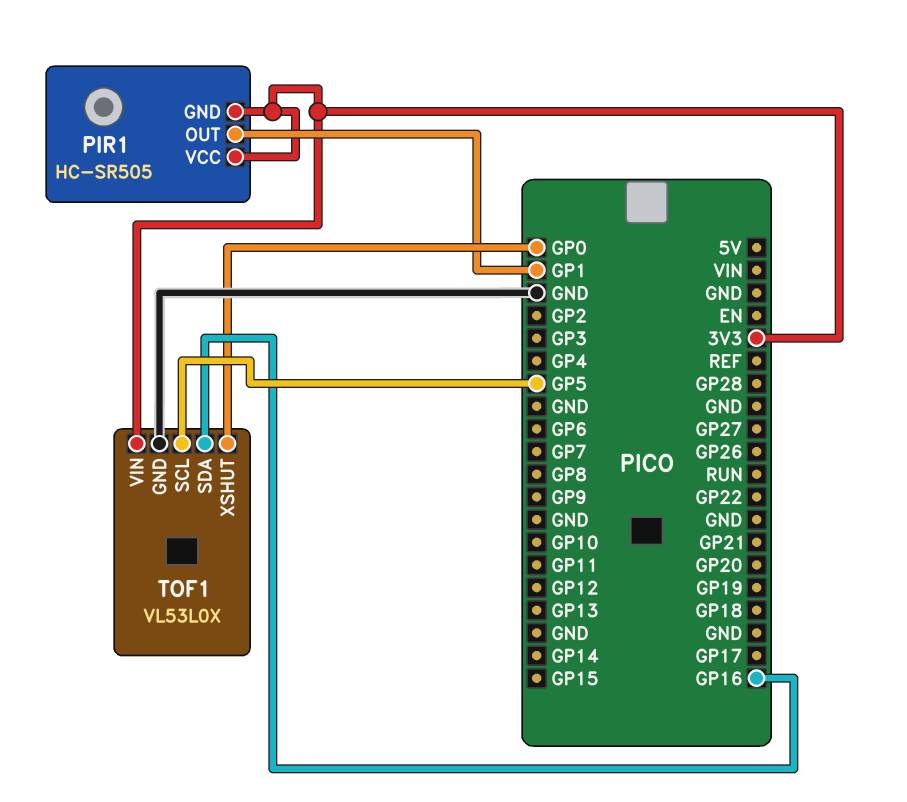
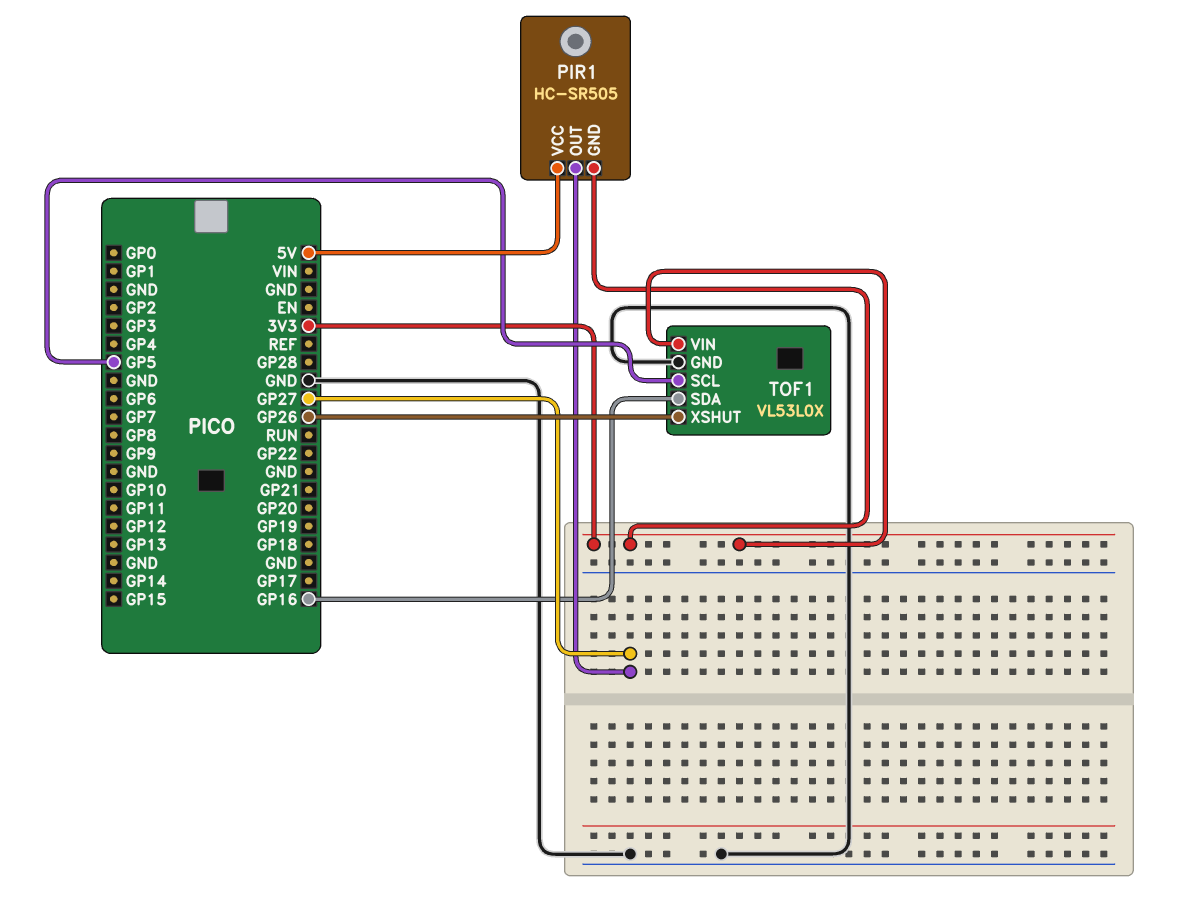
PIR1 pin OUT: GP1 -> GP27
PIR1 pin VCC: 3V3 -> 5V
TOF1 pin XSHUT: GP0 -> GP26

